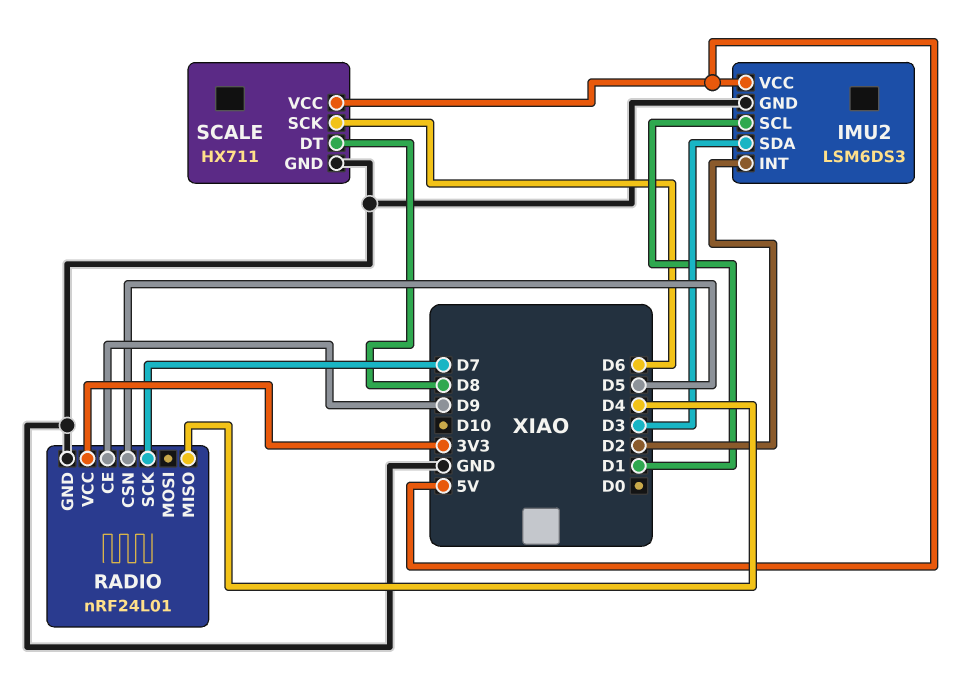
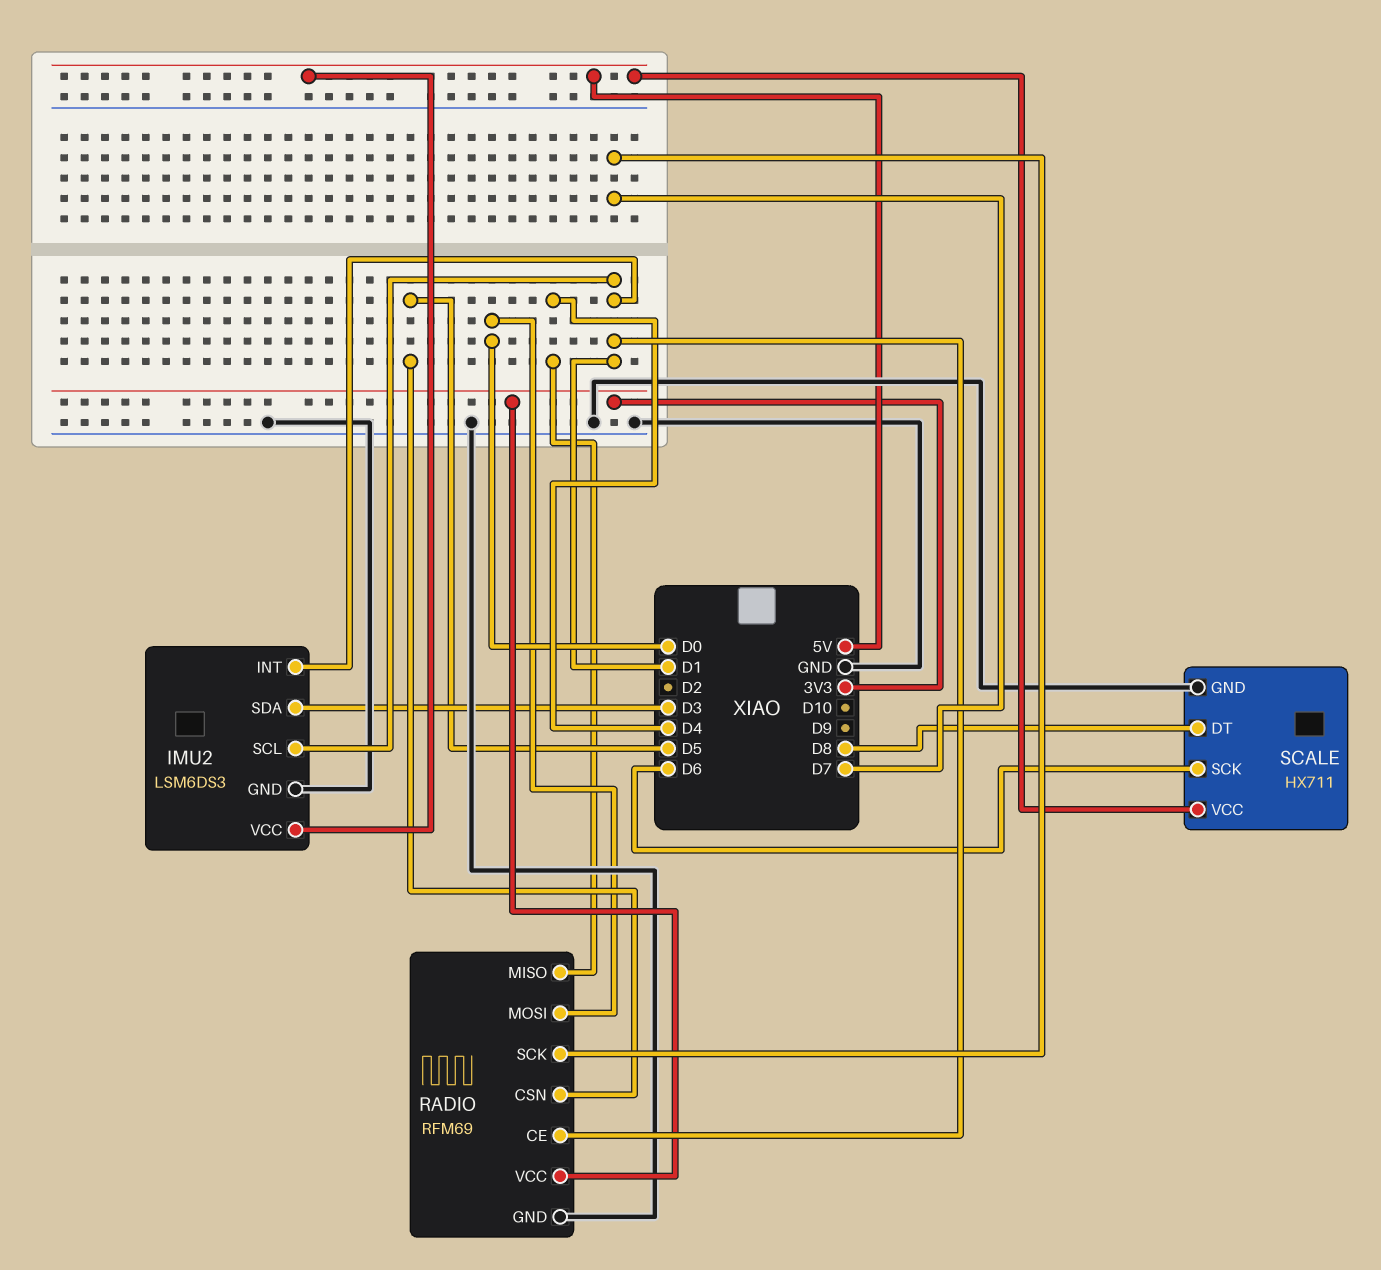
IMU2 pin INT: D2 -> D1
RADIO: nRF24L01 -> RFM69
RADIO pin CE: D9 -> D1
RADIO pin MOSI: none -> D0

